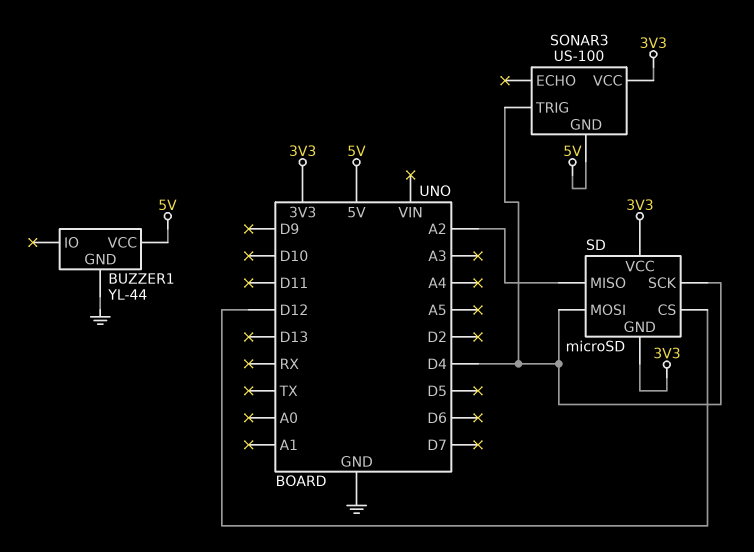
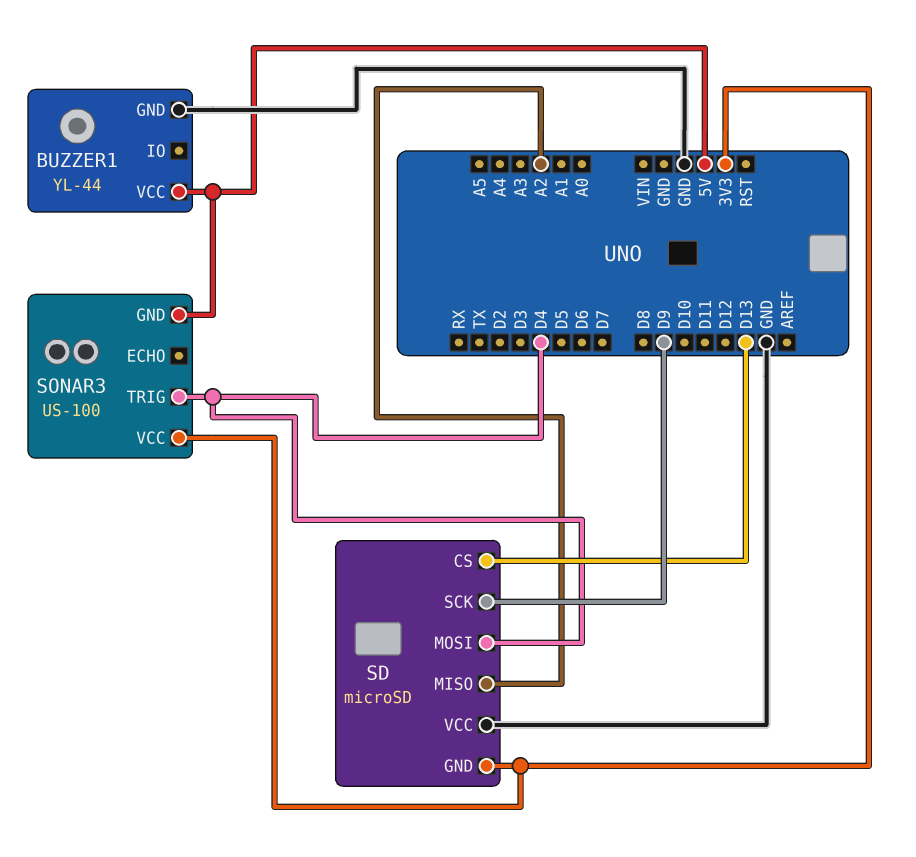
SD pin CS: D12 -> D13
SD pin SCK: D4 -> D9
SD pin VCC: 3V3 -> GND

